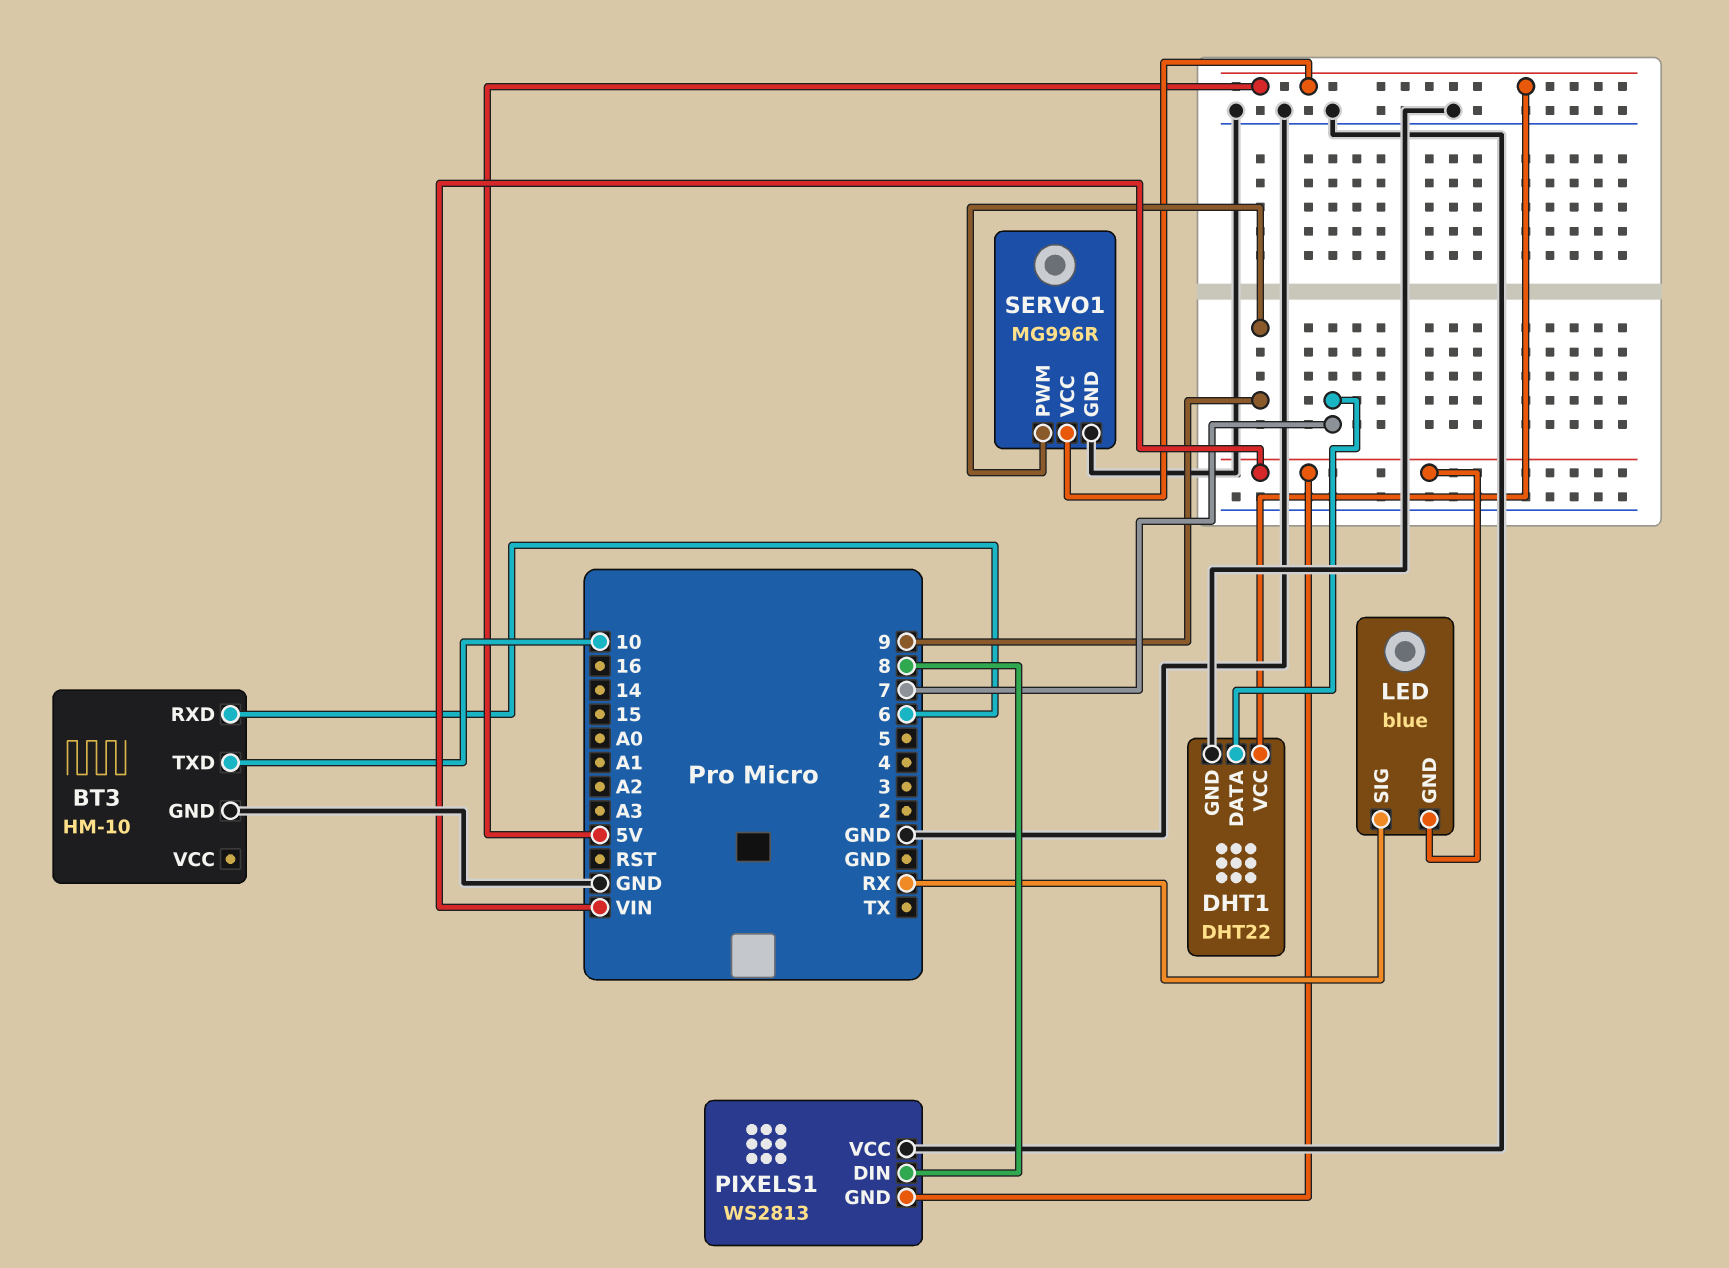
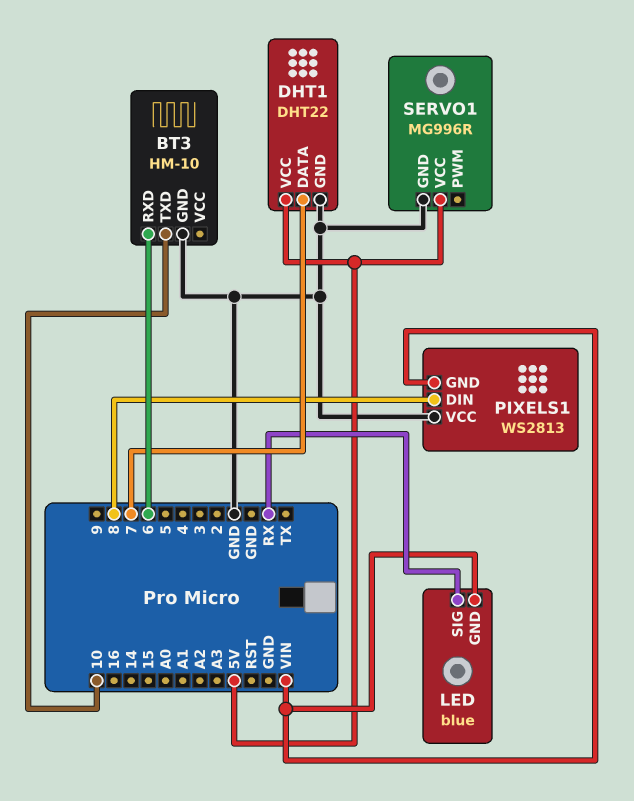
SERVO1 pin PWM: 9 -> none

